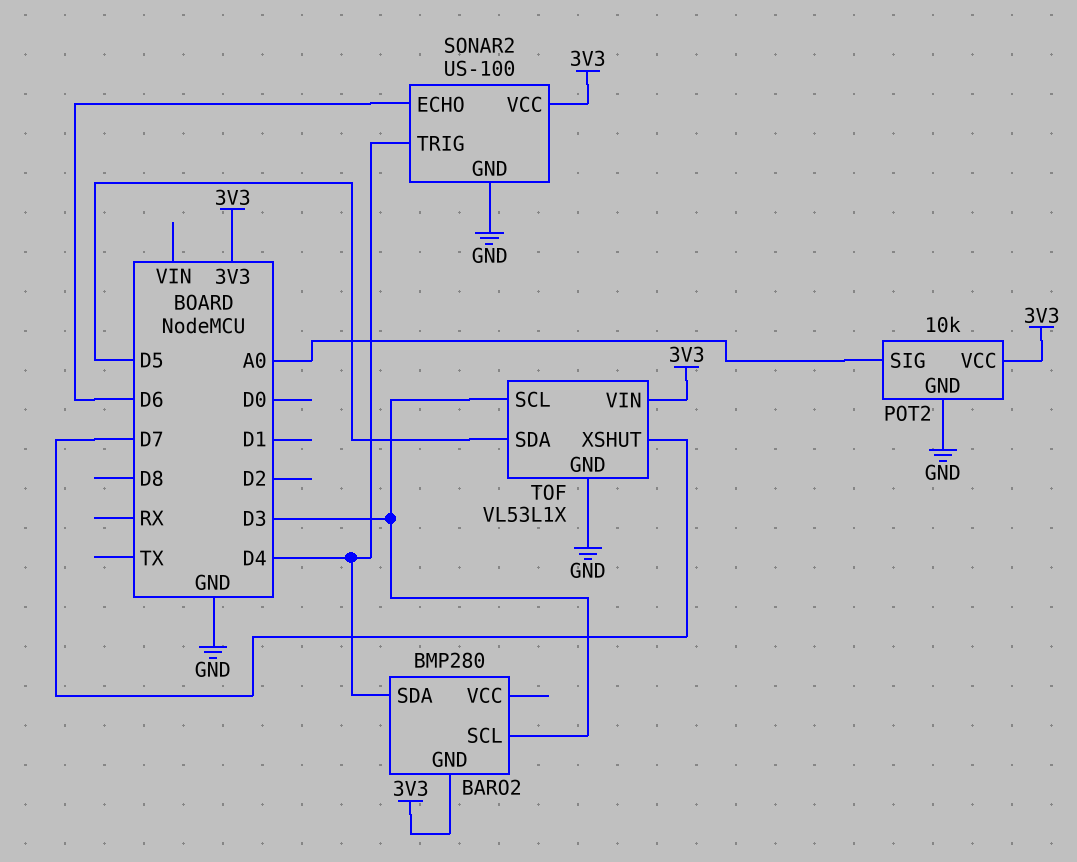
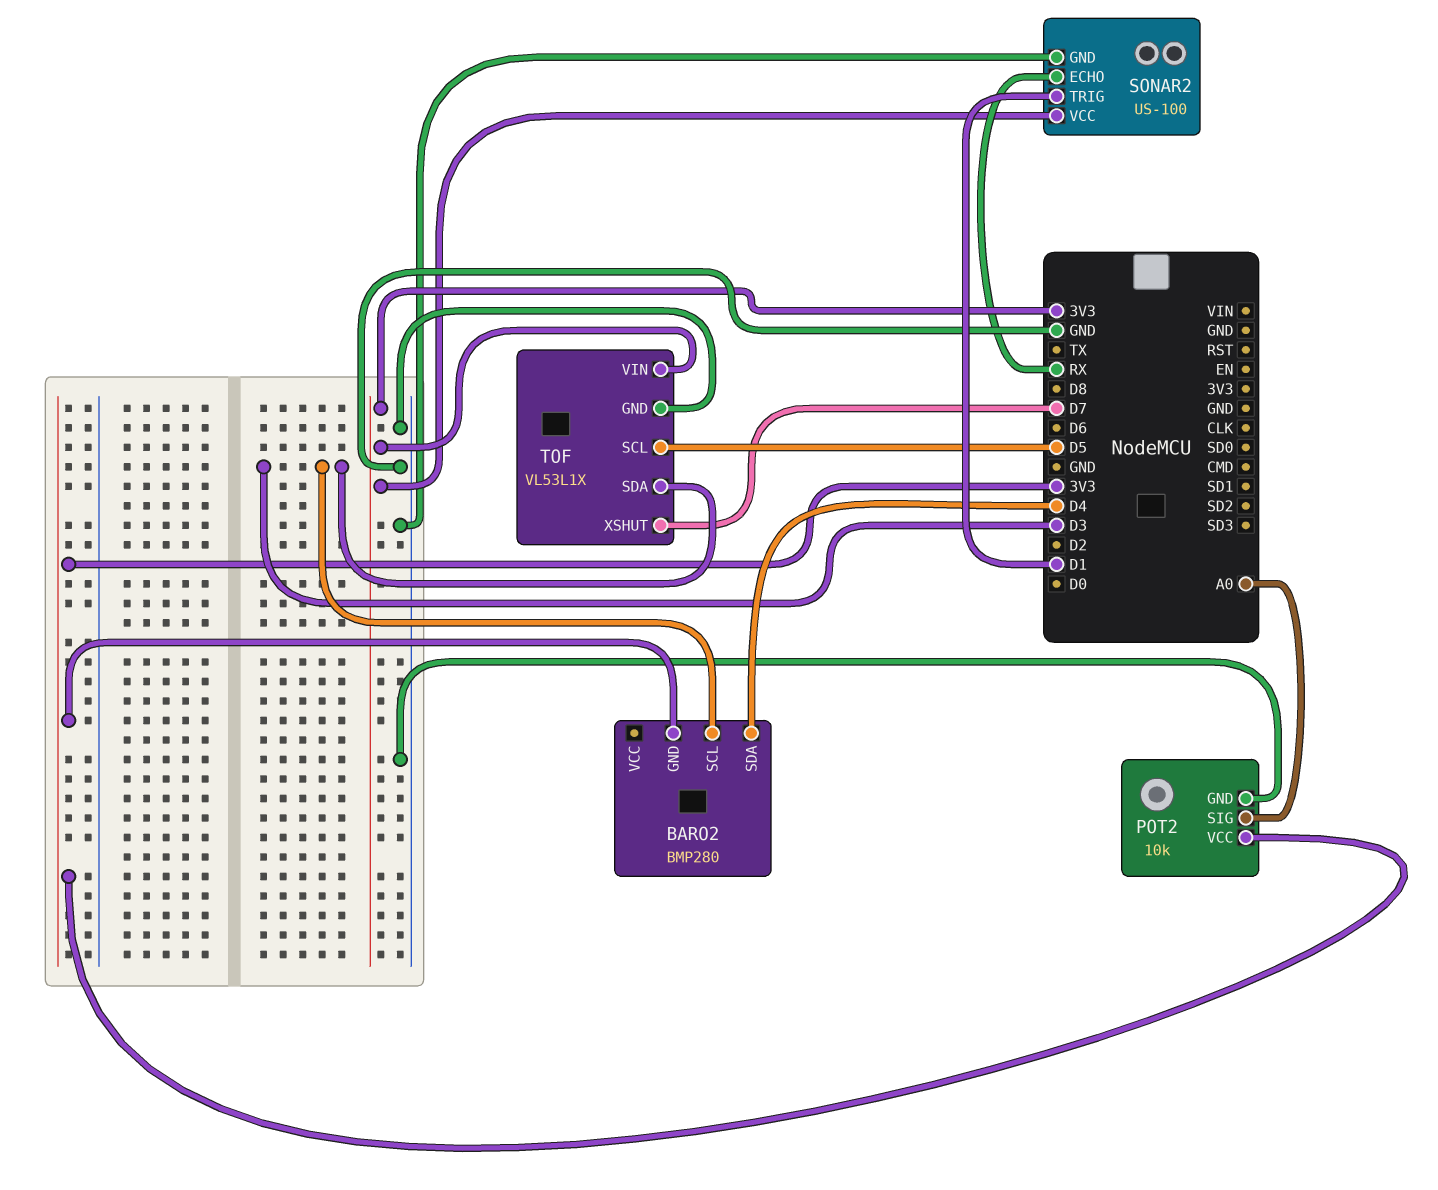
SONAR2 pin ECHO: D6 -> RX
SONAR2 pin TRIG: D4 -> D1
TOF pin SCL: D3 -> D5
TOF pin SDA: D5 -> D3

